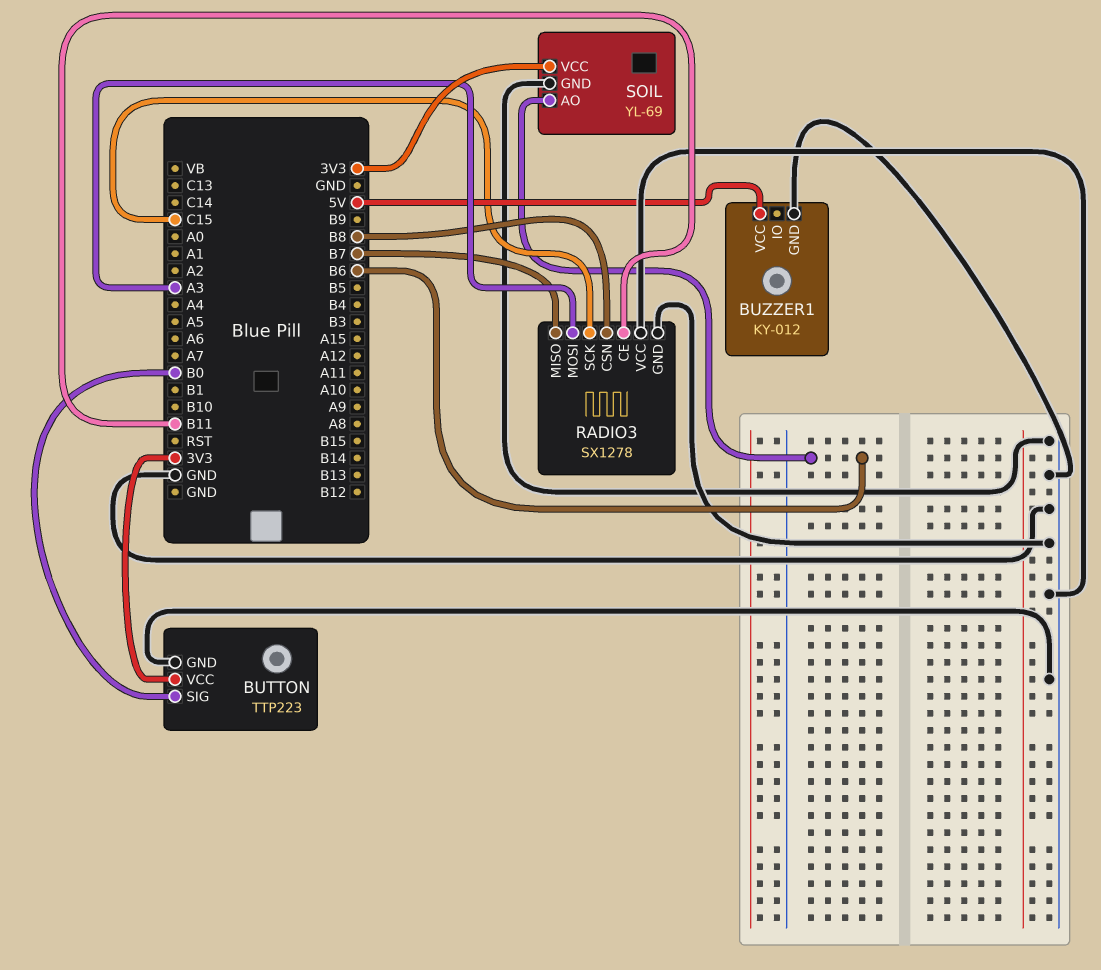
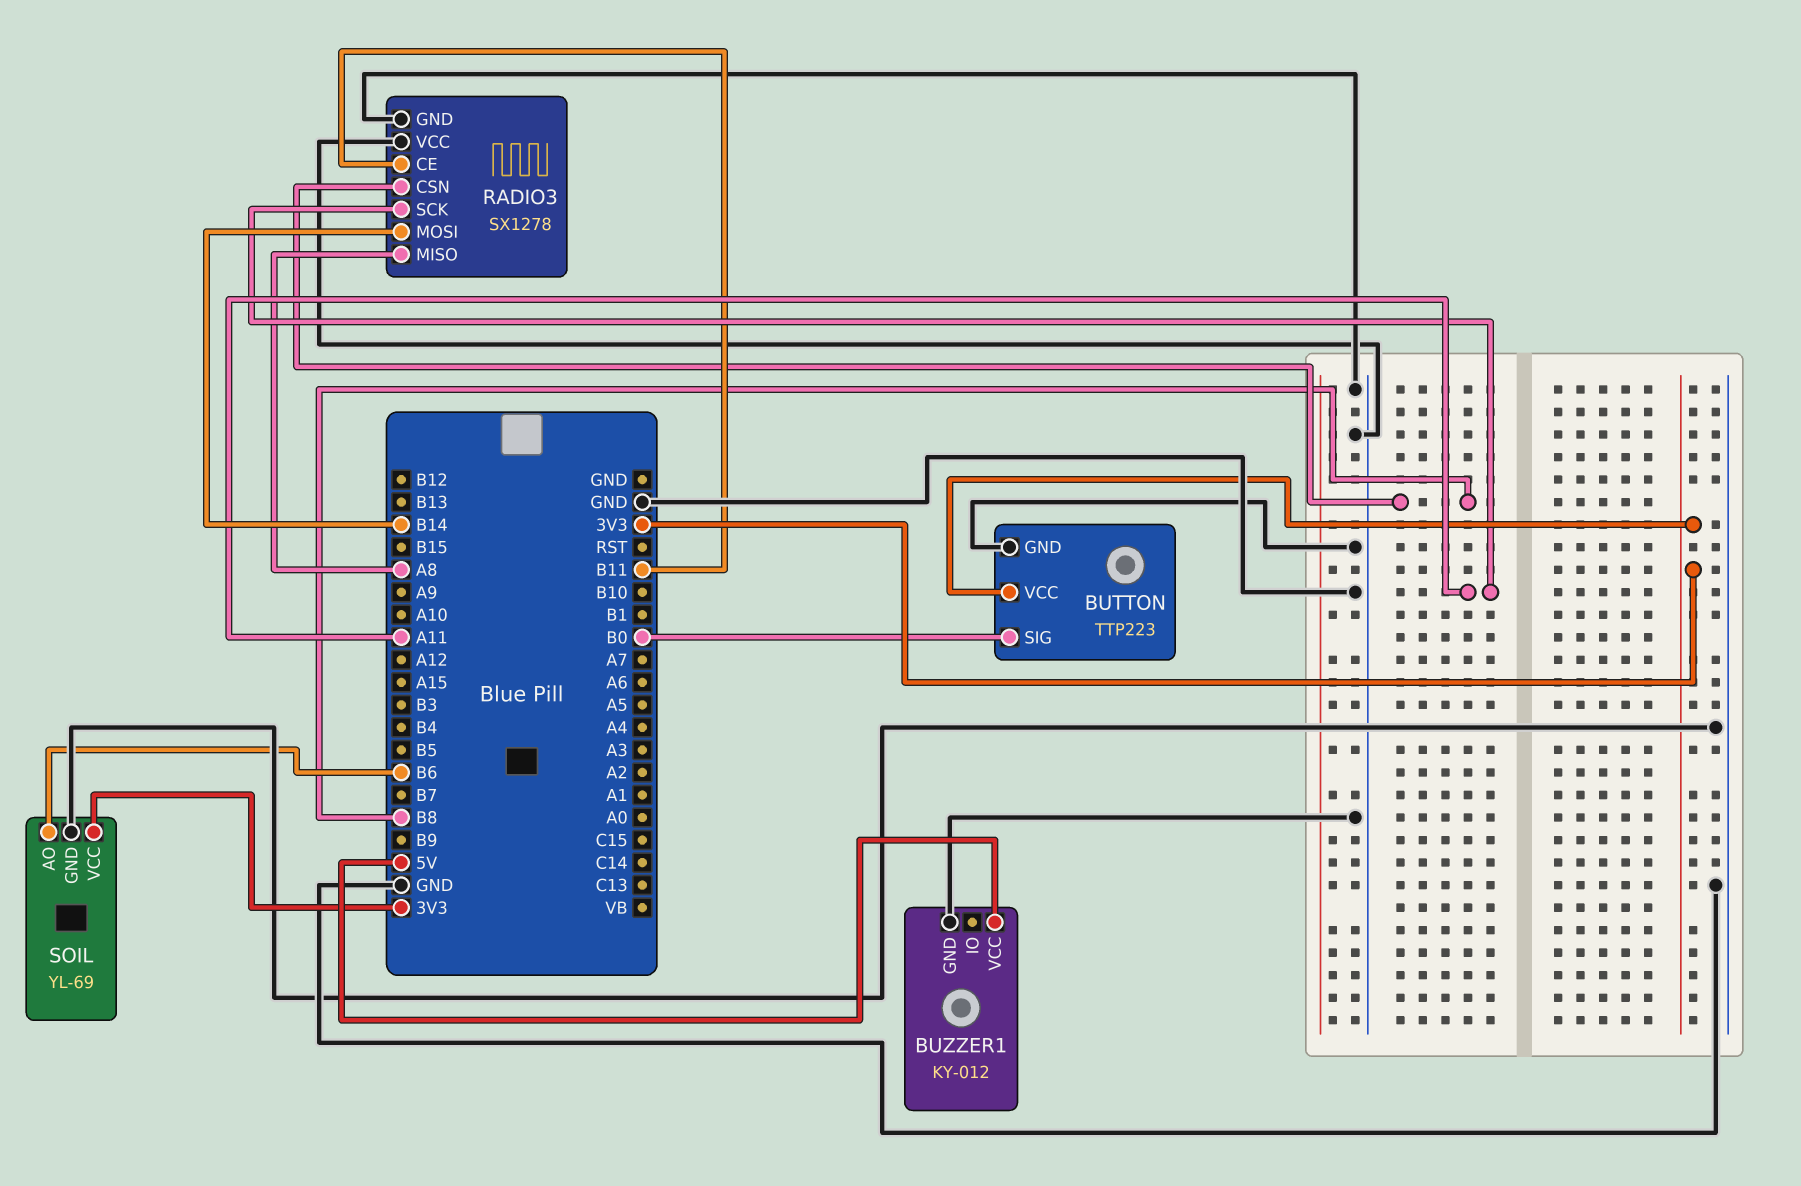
RADIO3 pin MISO: B7 -> A8
RADIO3 pin MOSI: A3 -> B14
RADIO3 pin SCK: C15 -> A11

